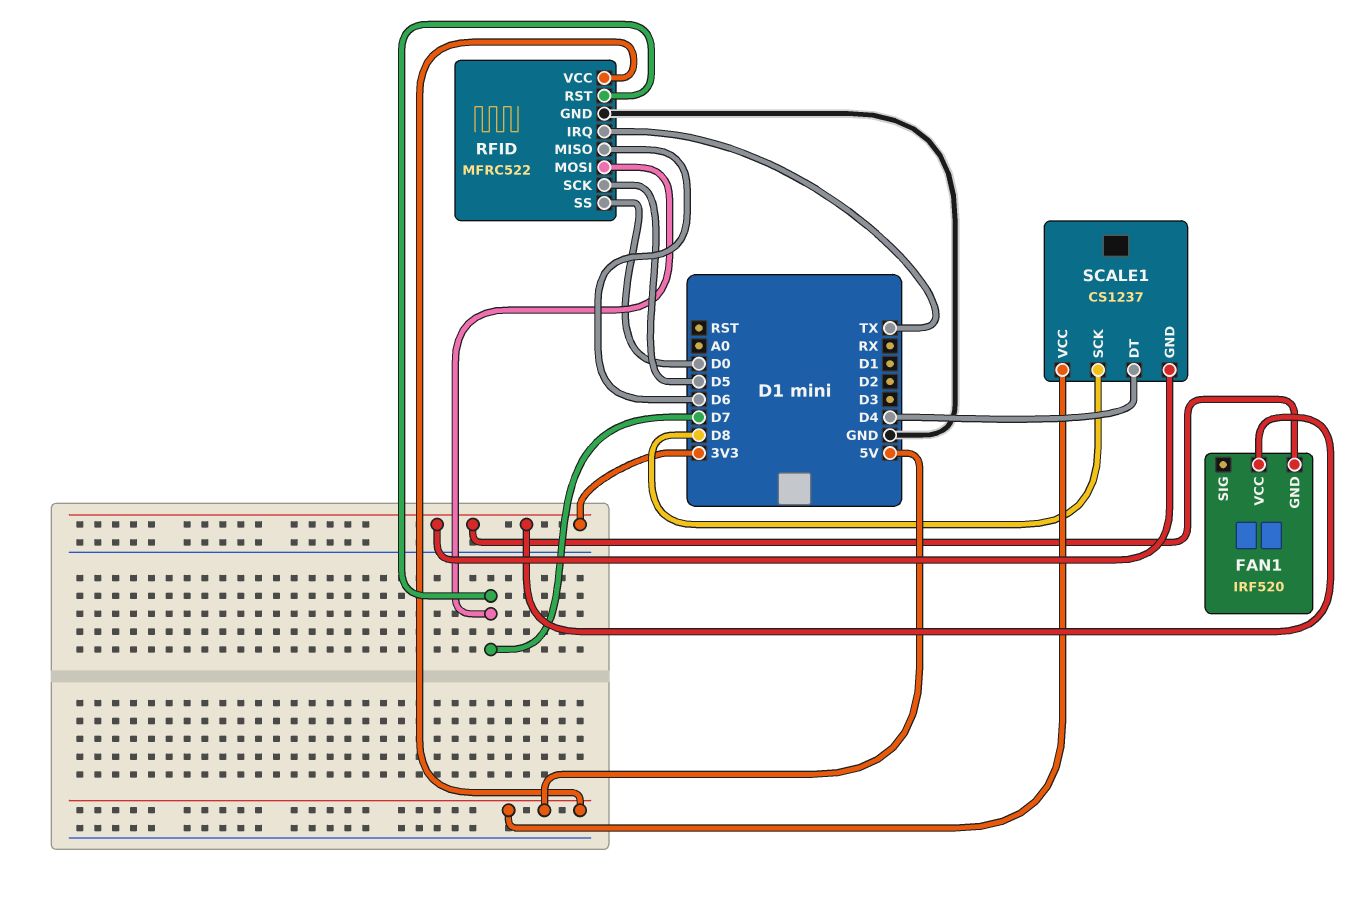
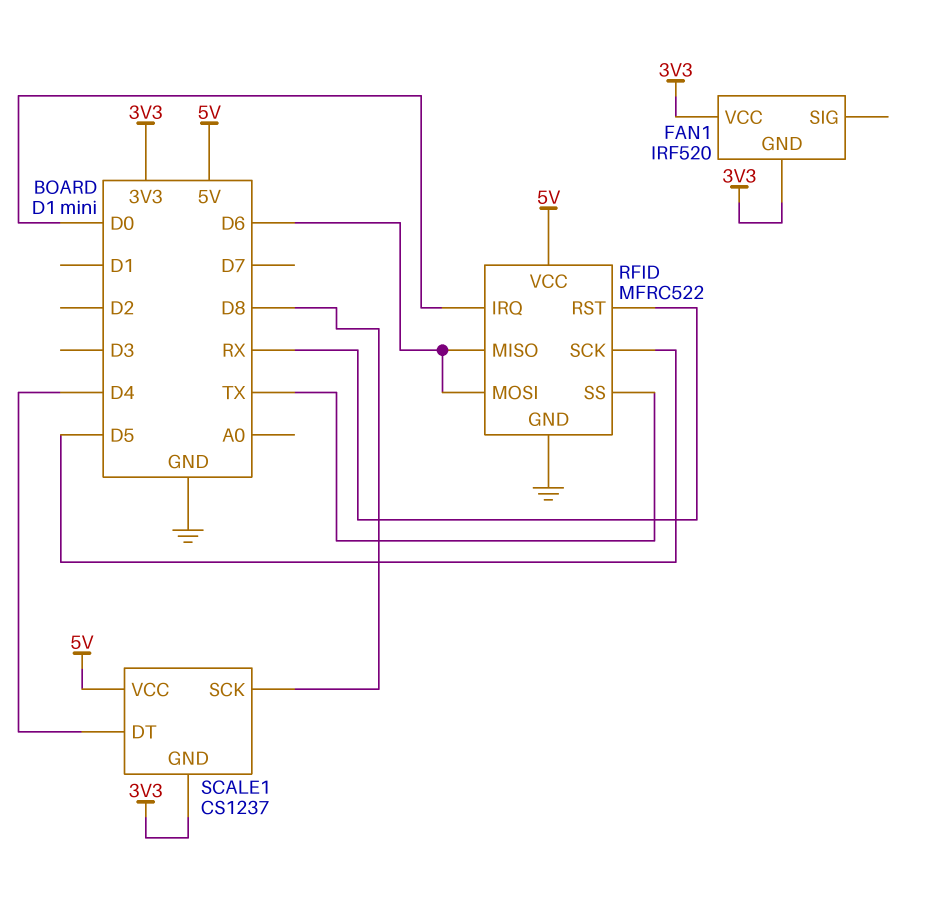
RFID pin IRQ: TX -> D0
RFID pin MOSI: D7 -> D6
RFID pin RST: D7 -> RX
RFID pin SS: D0 -> TX

